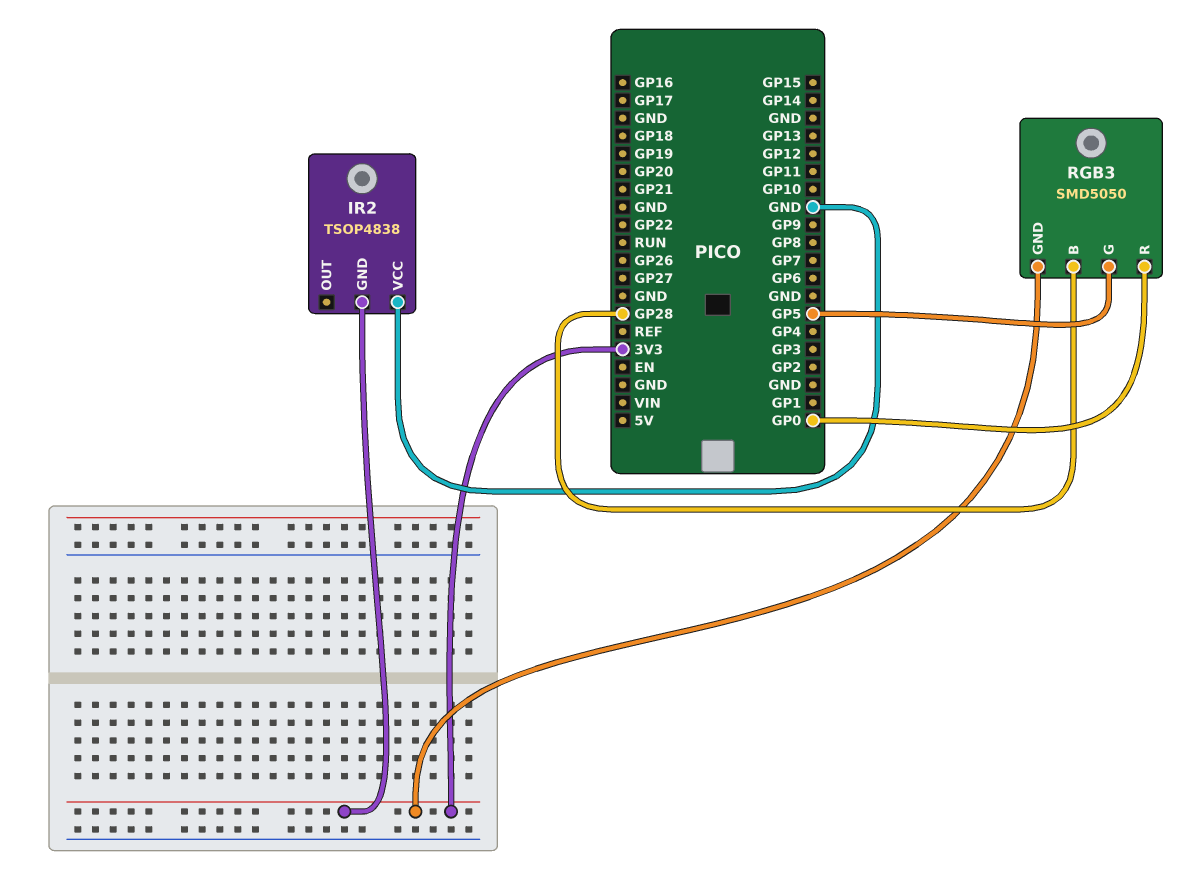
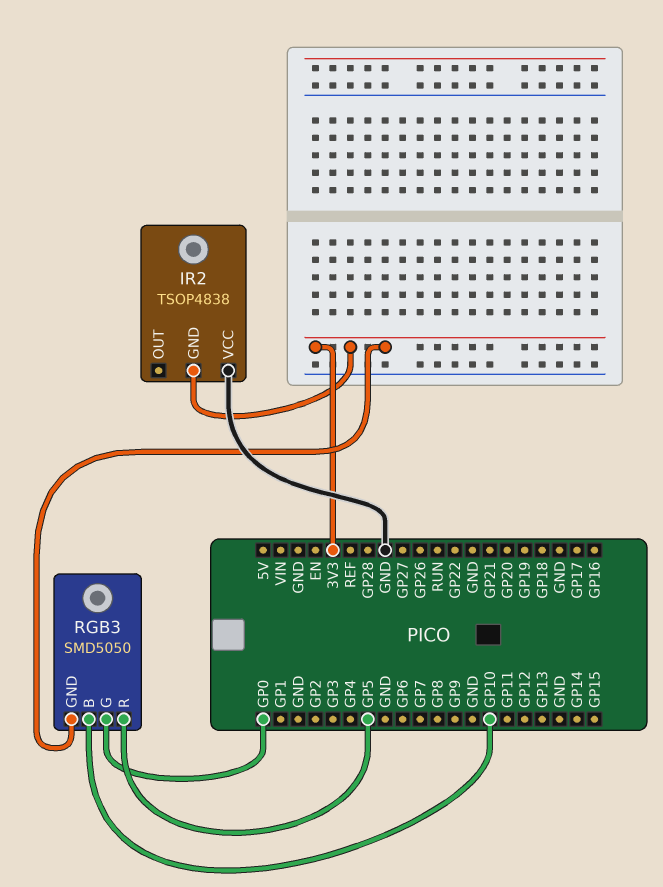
RGB3 pin B: GP28 -> GP10
RGB3 pin G: GP5 -> GP0
RGB3 pin R: GP0 -> GP5

